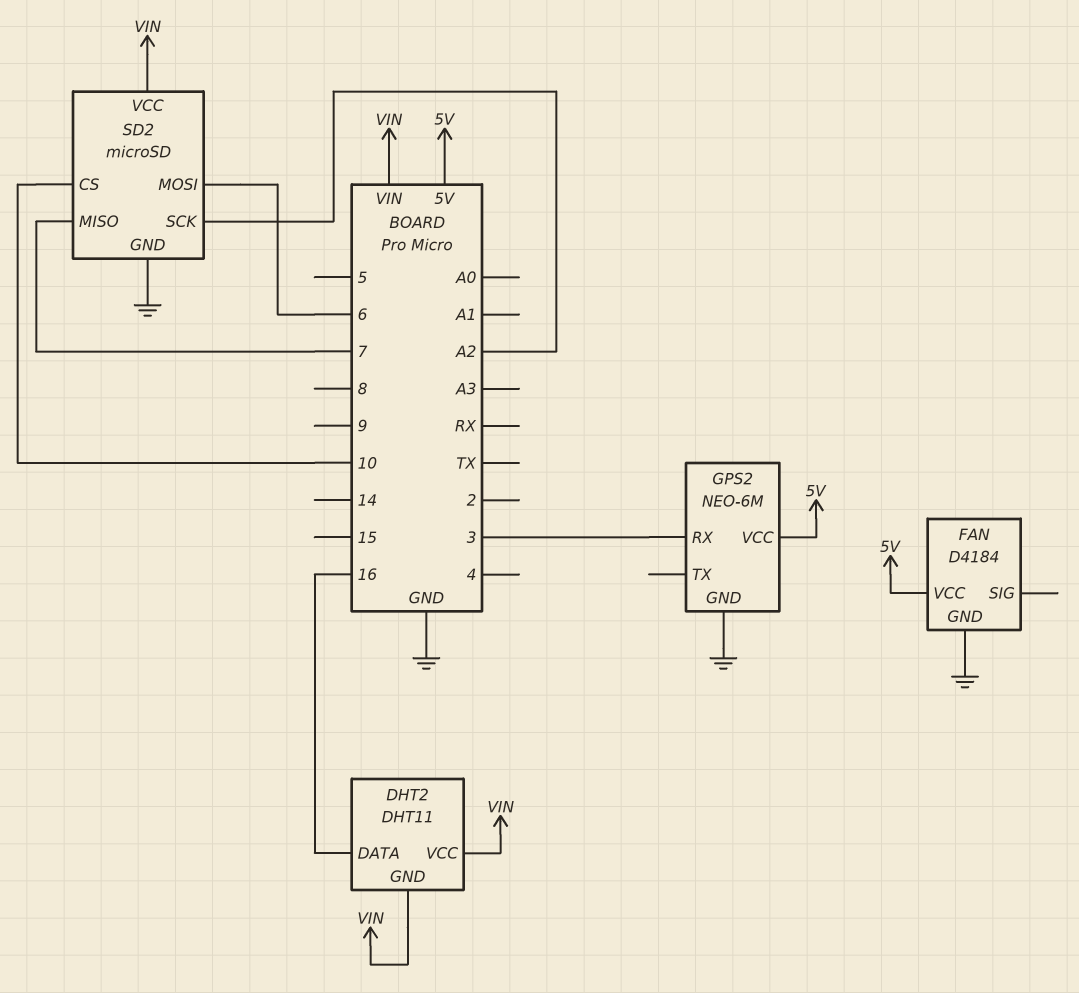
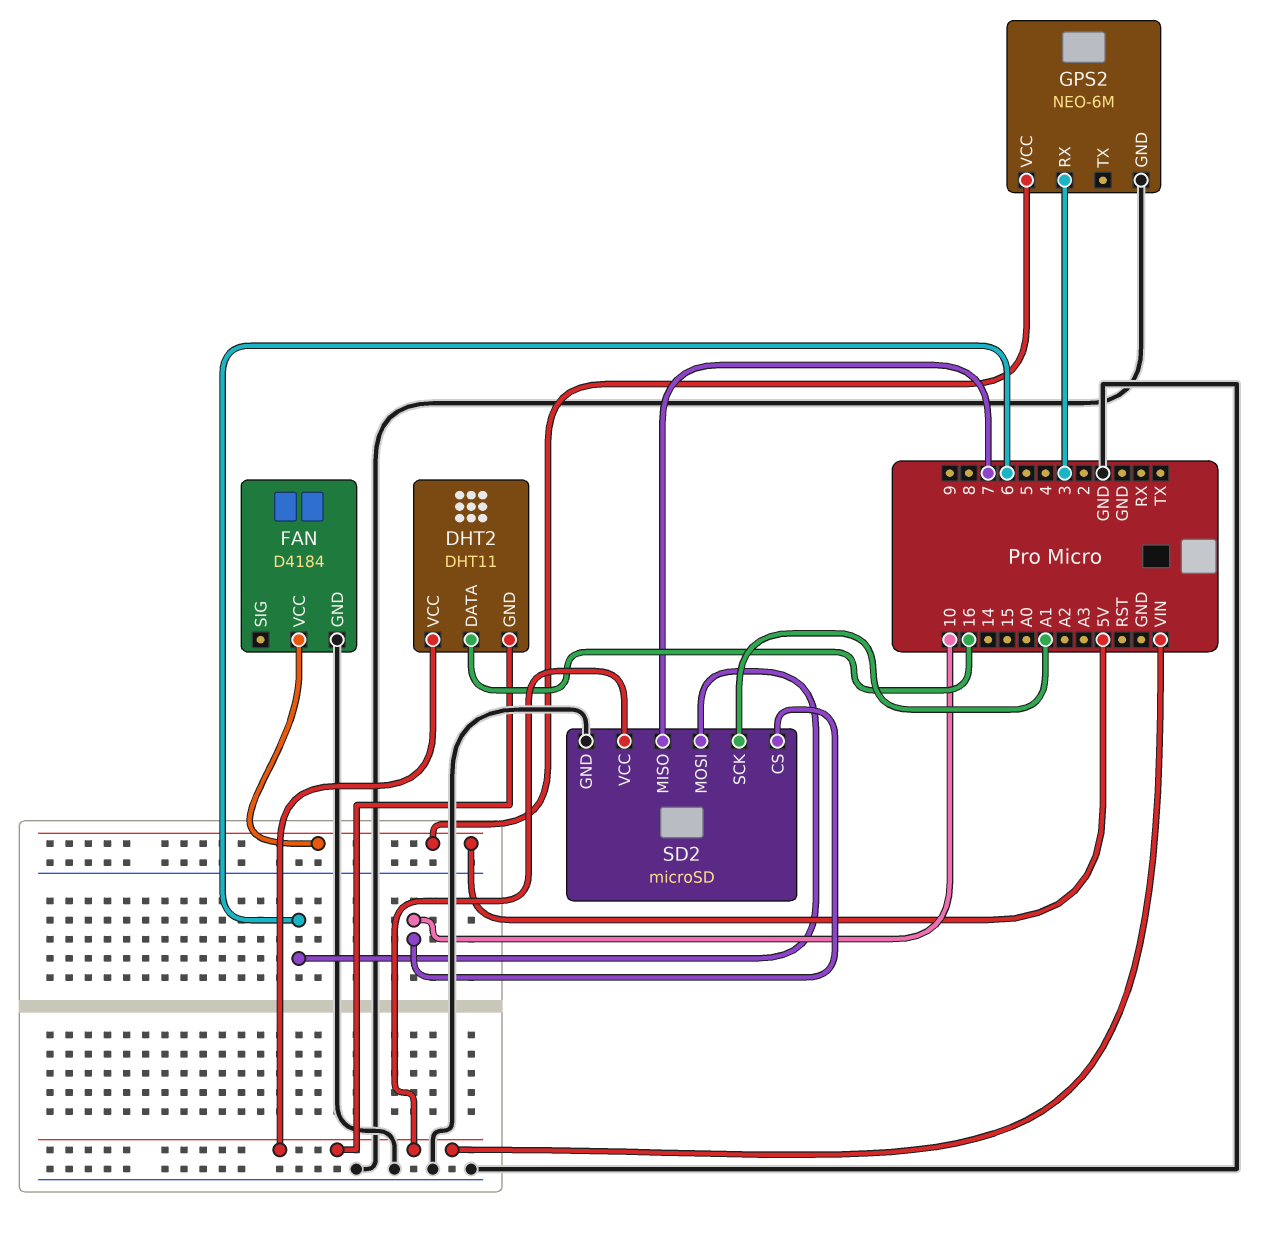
SD2 pin SCK: A2 -> A1

